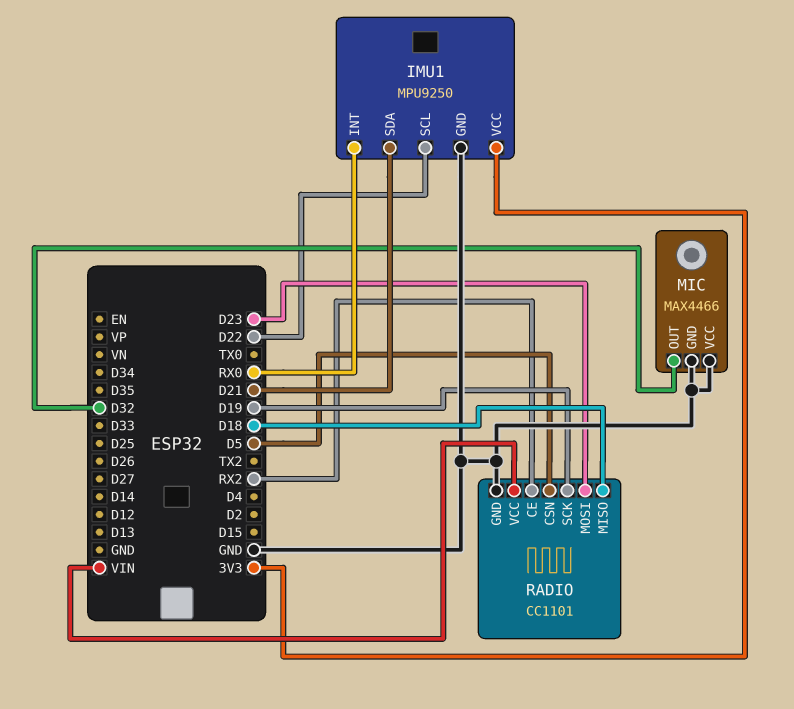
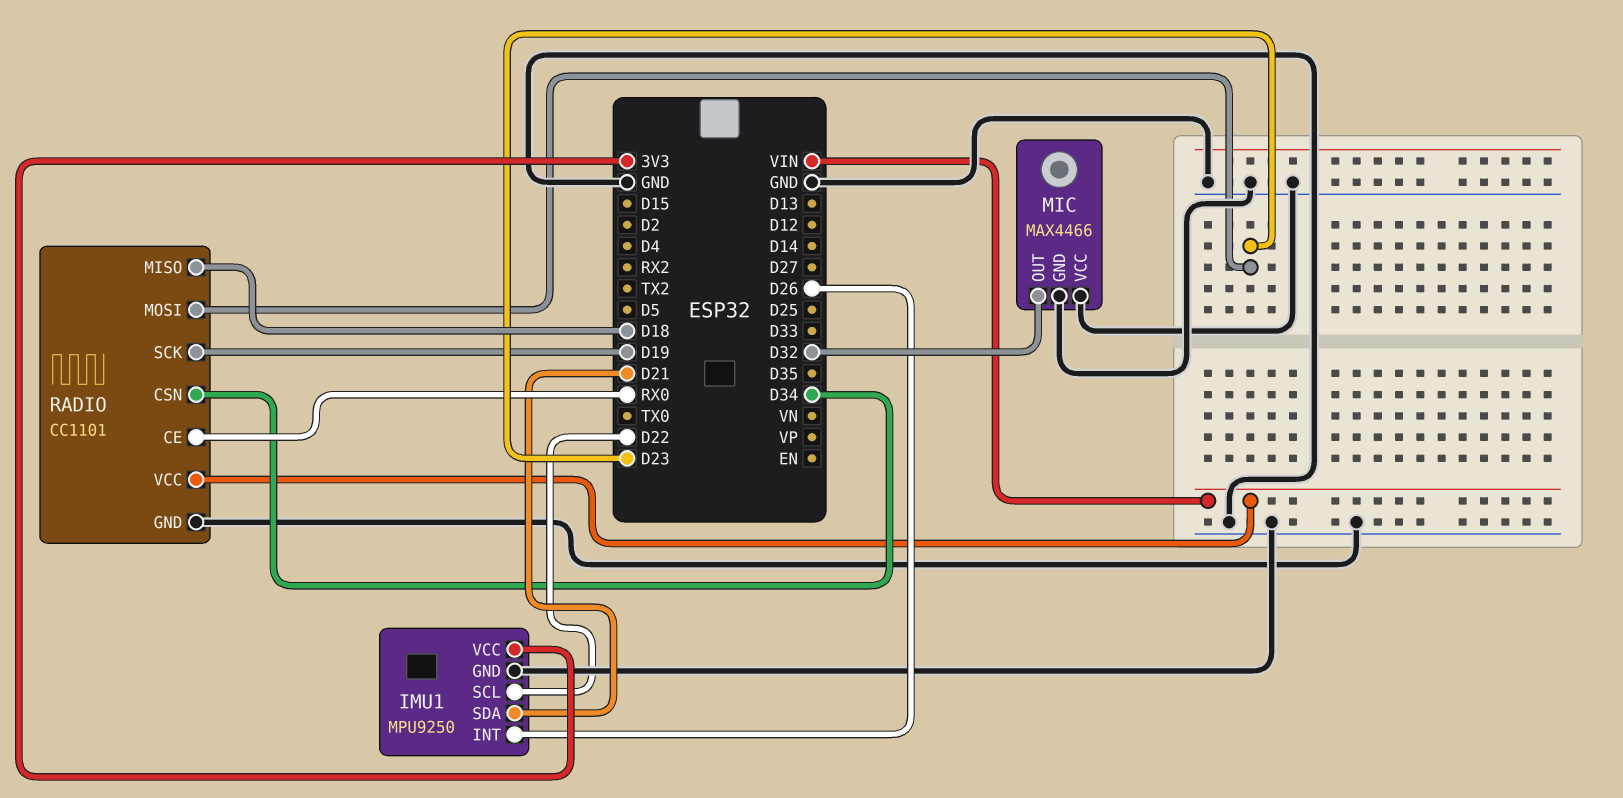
IMU1 pin INT: RX0 -> D26
RADIO pin CE: RX2 -> RX0
RADIO pin CSN: D5 -> D34

